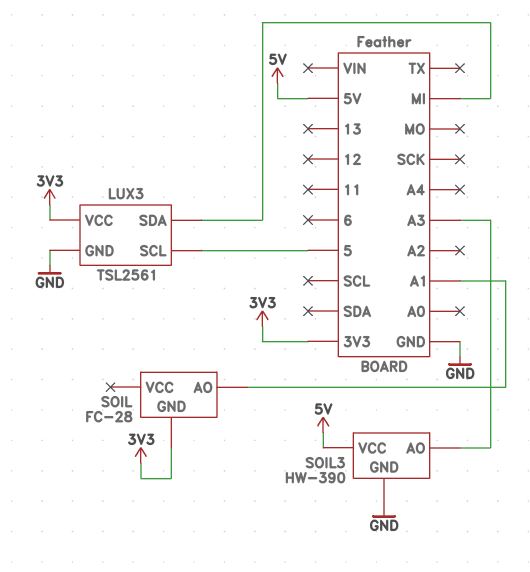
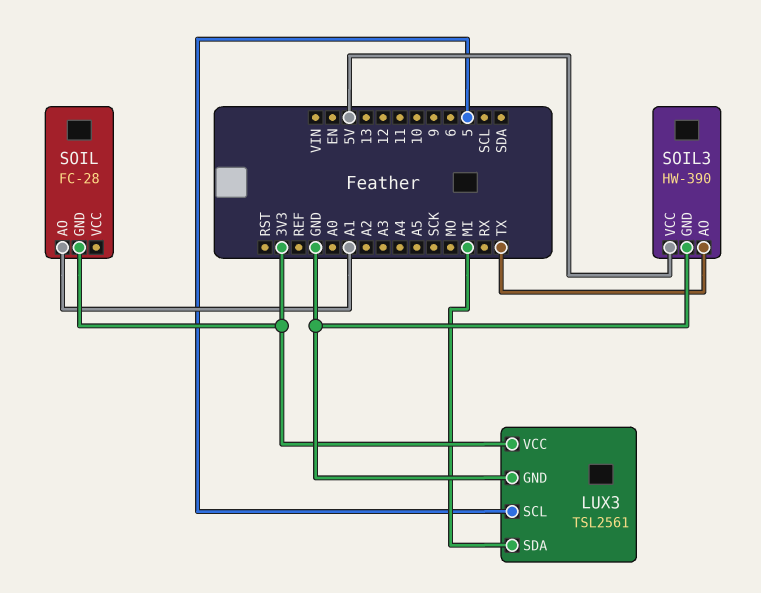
SOIL3 pin AO: A3 -> TX

